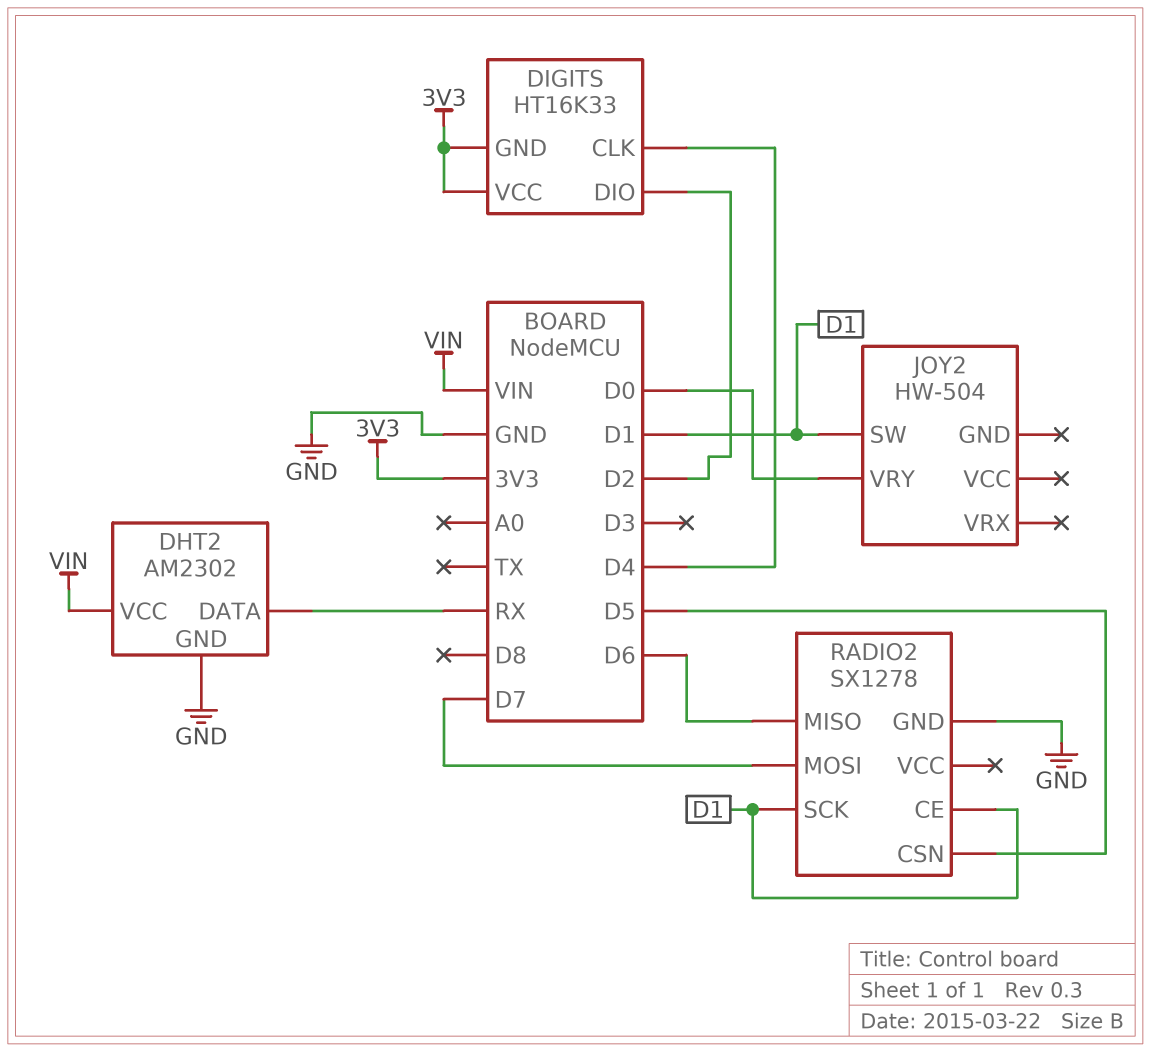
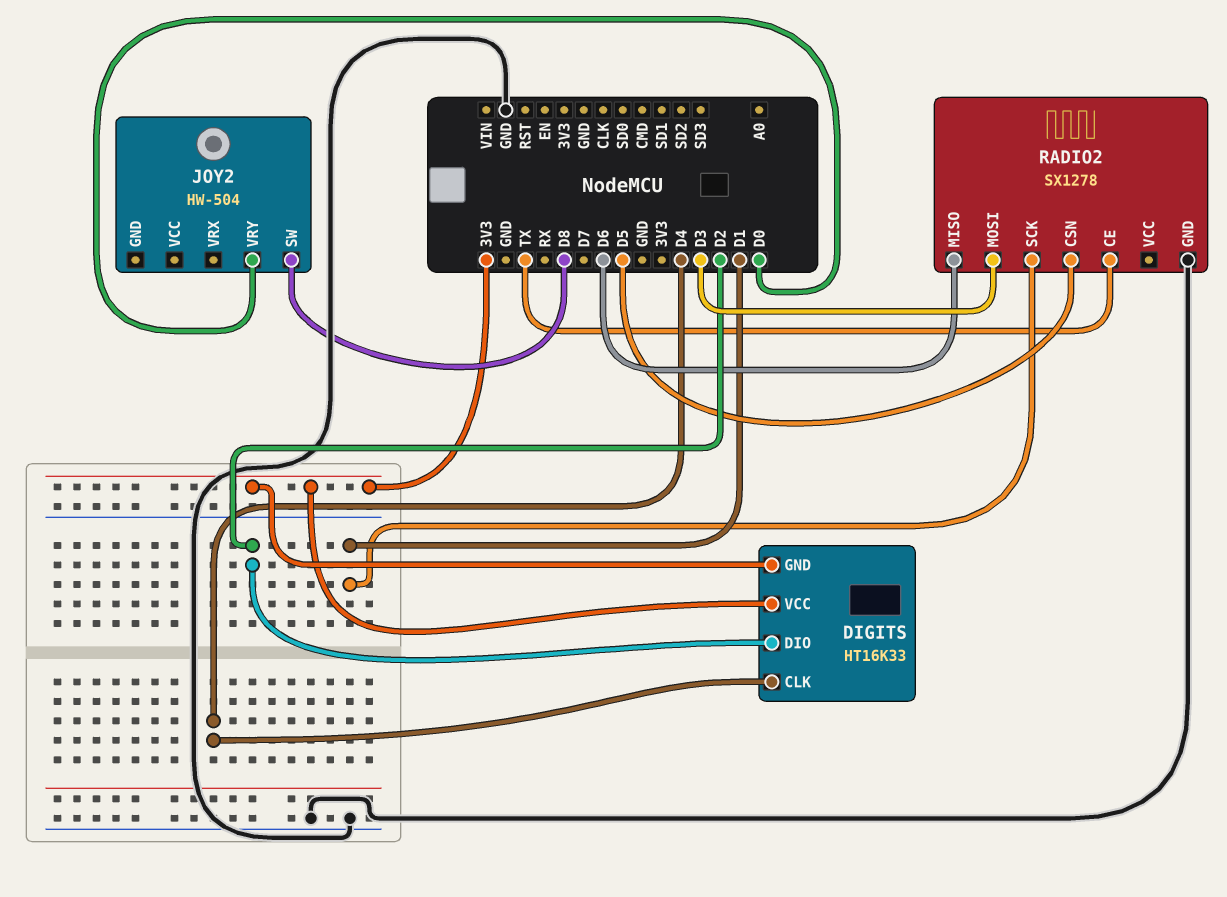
DHT2: AM2302 -> none
DHT2 pin DATA: RX -> none
DHT2 pin GND: GND -> none
DHT2 pin VCC: VIN -> none
JOY2 pin SW: D1 -> D8
RADIO2 pin CE: D1 -> TX
RADIO2 pin MOSI: D7 -> D3

